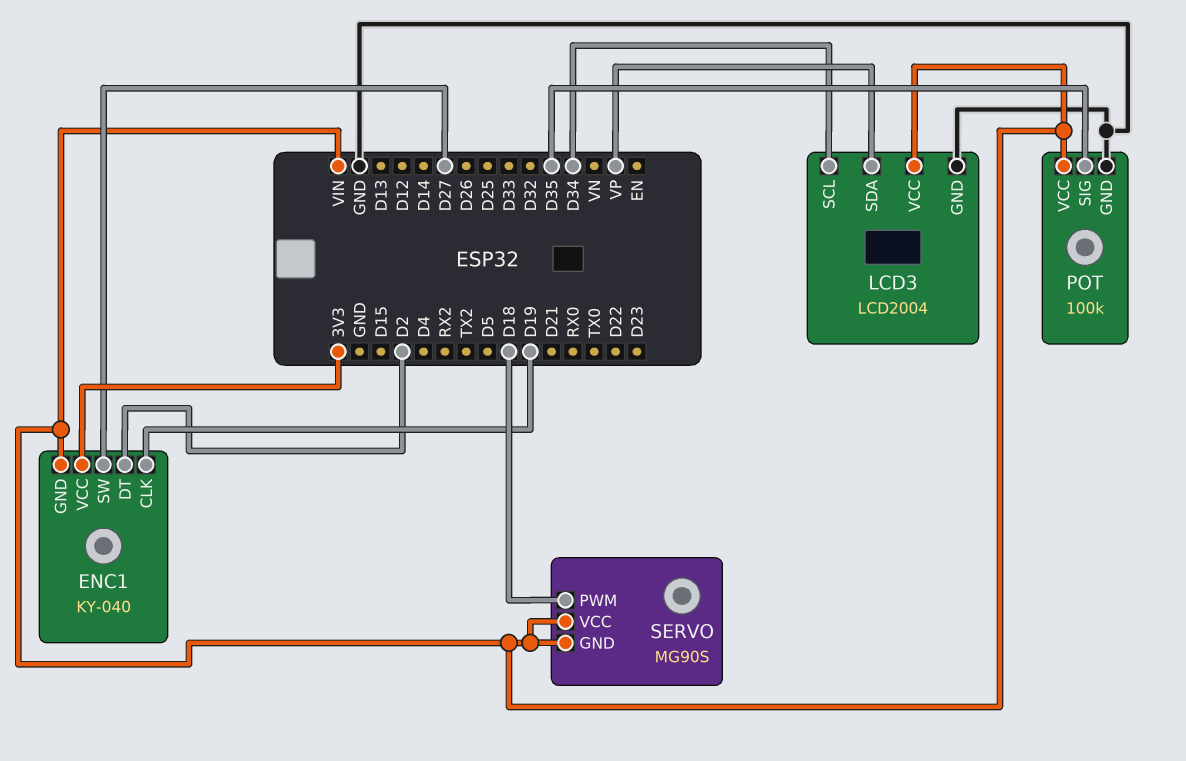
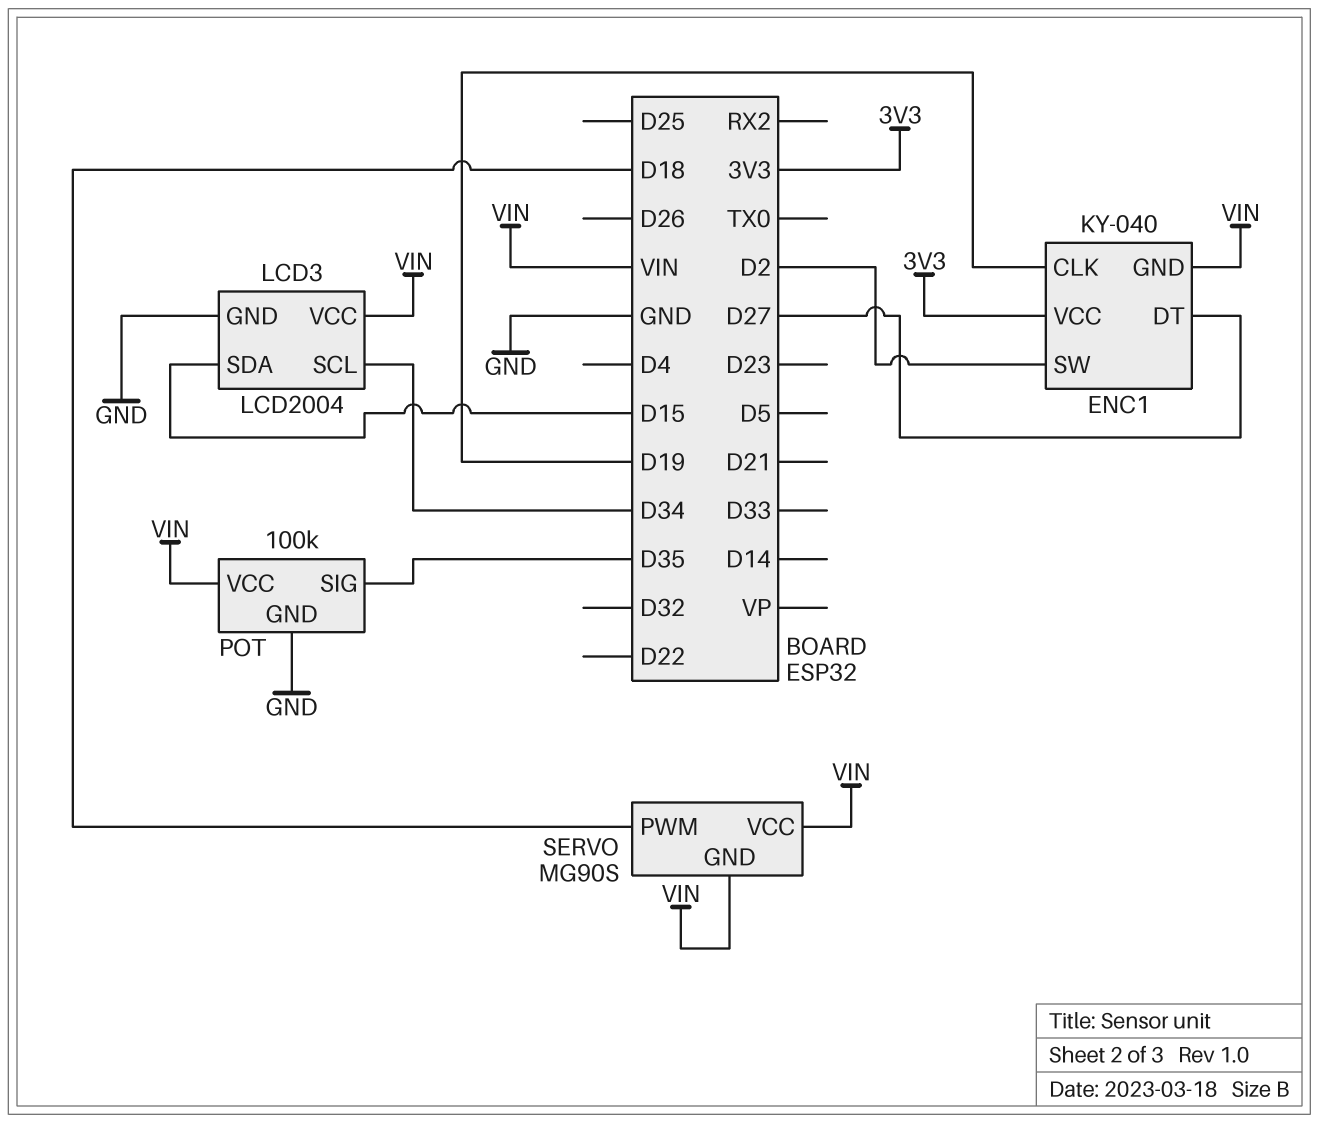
ENC1 pin DT: D2 -> D27
ENC1 pin SW: D27 -> D2
LCD3 pin SDA: VP -> D15

